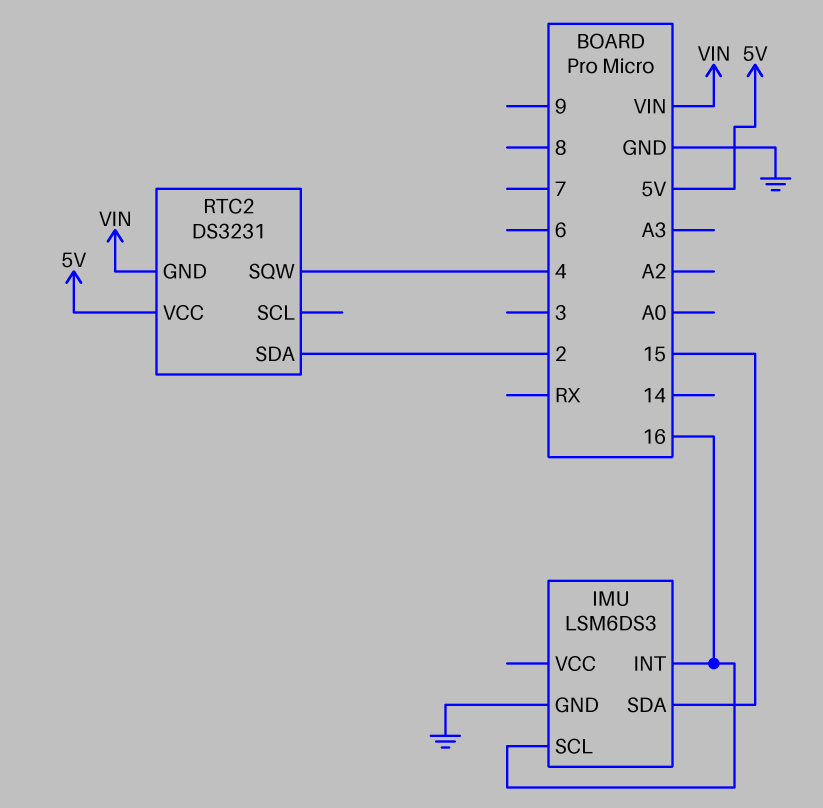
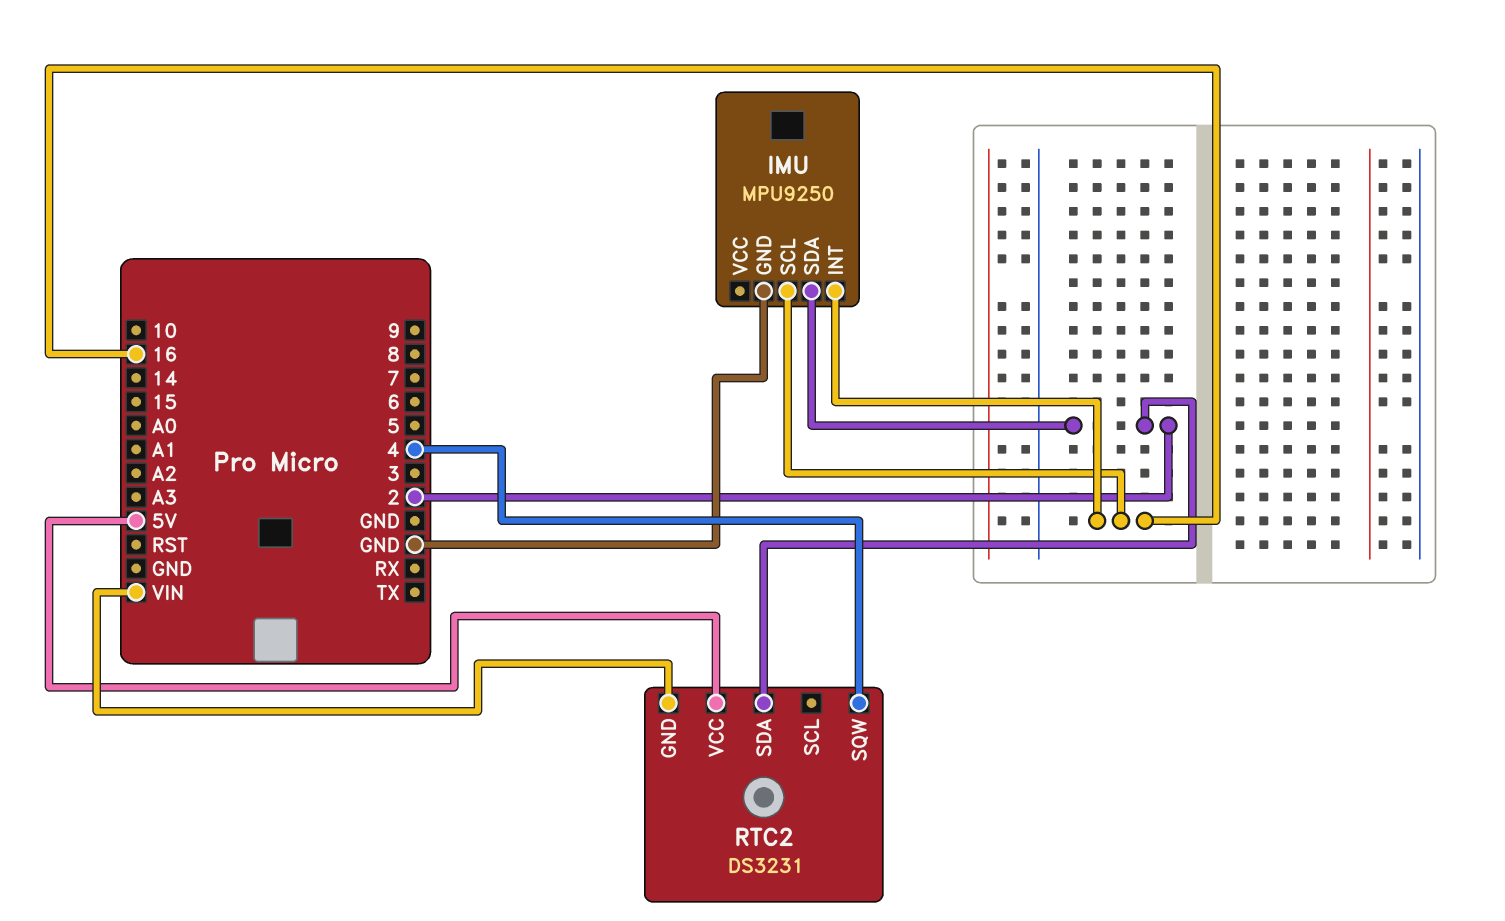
IMU: LSM6DS3 -> MPU9250
IMU pin SDA: 15 -> 2

